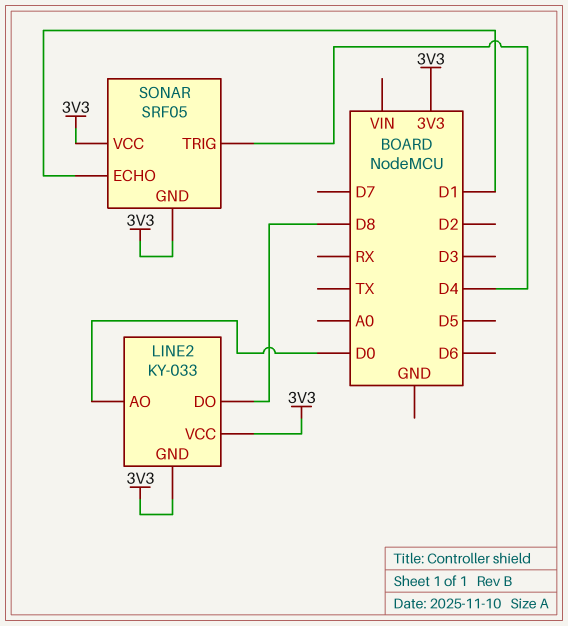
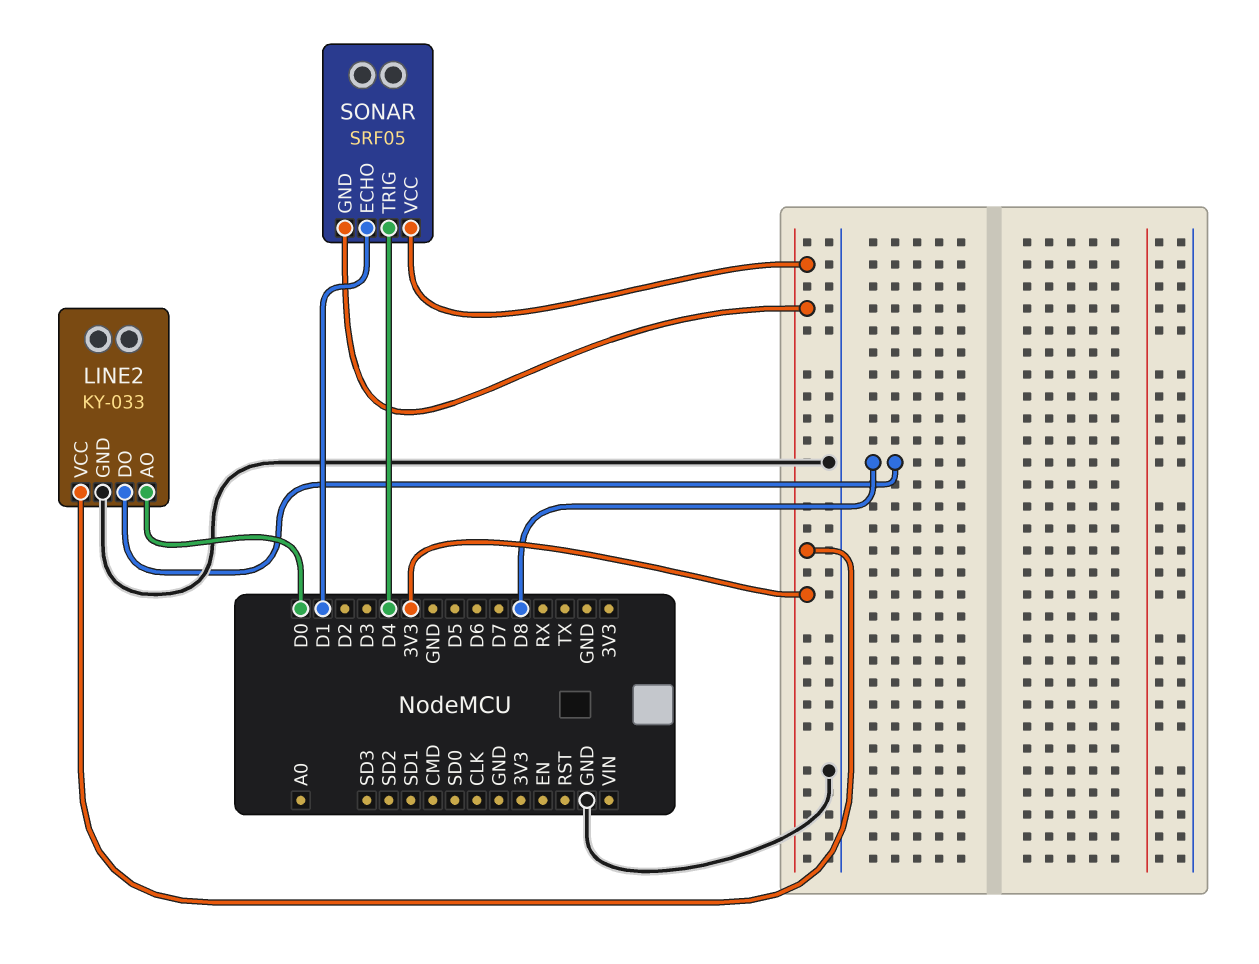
LINE2 pin GND: 3V3 -> GND

